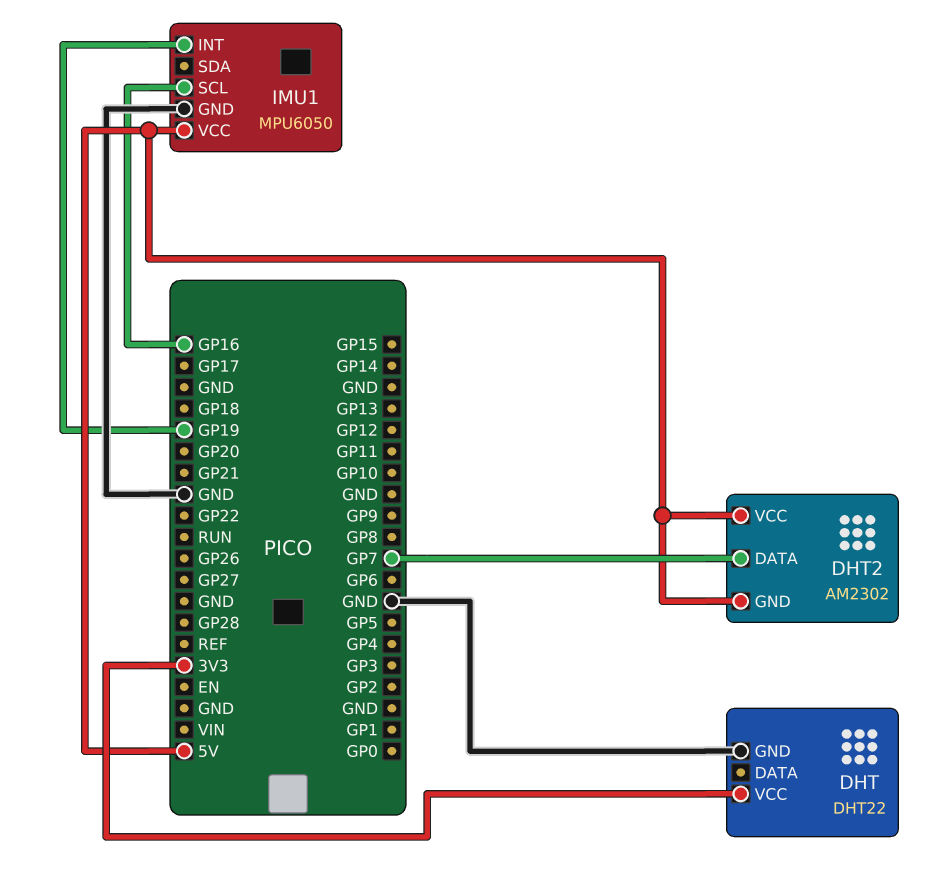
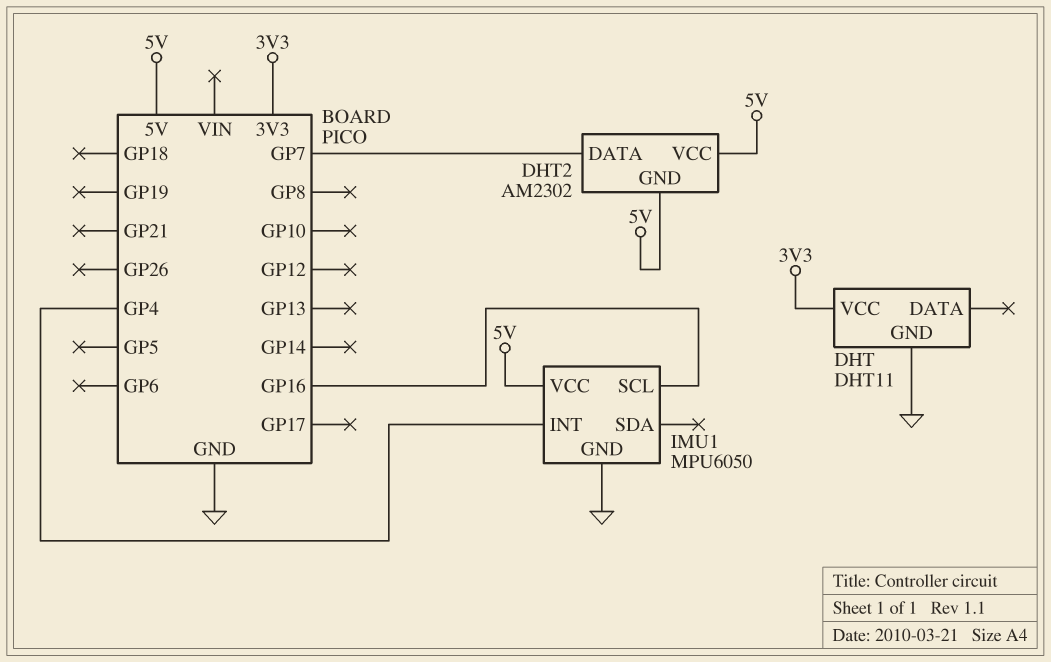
DHT: DHT22 -> DHT11
IMU1 pin INT: GP19 -> GP4

